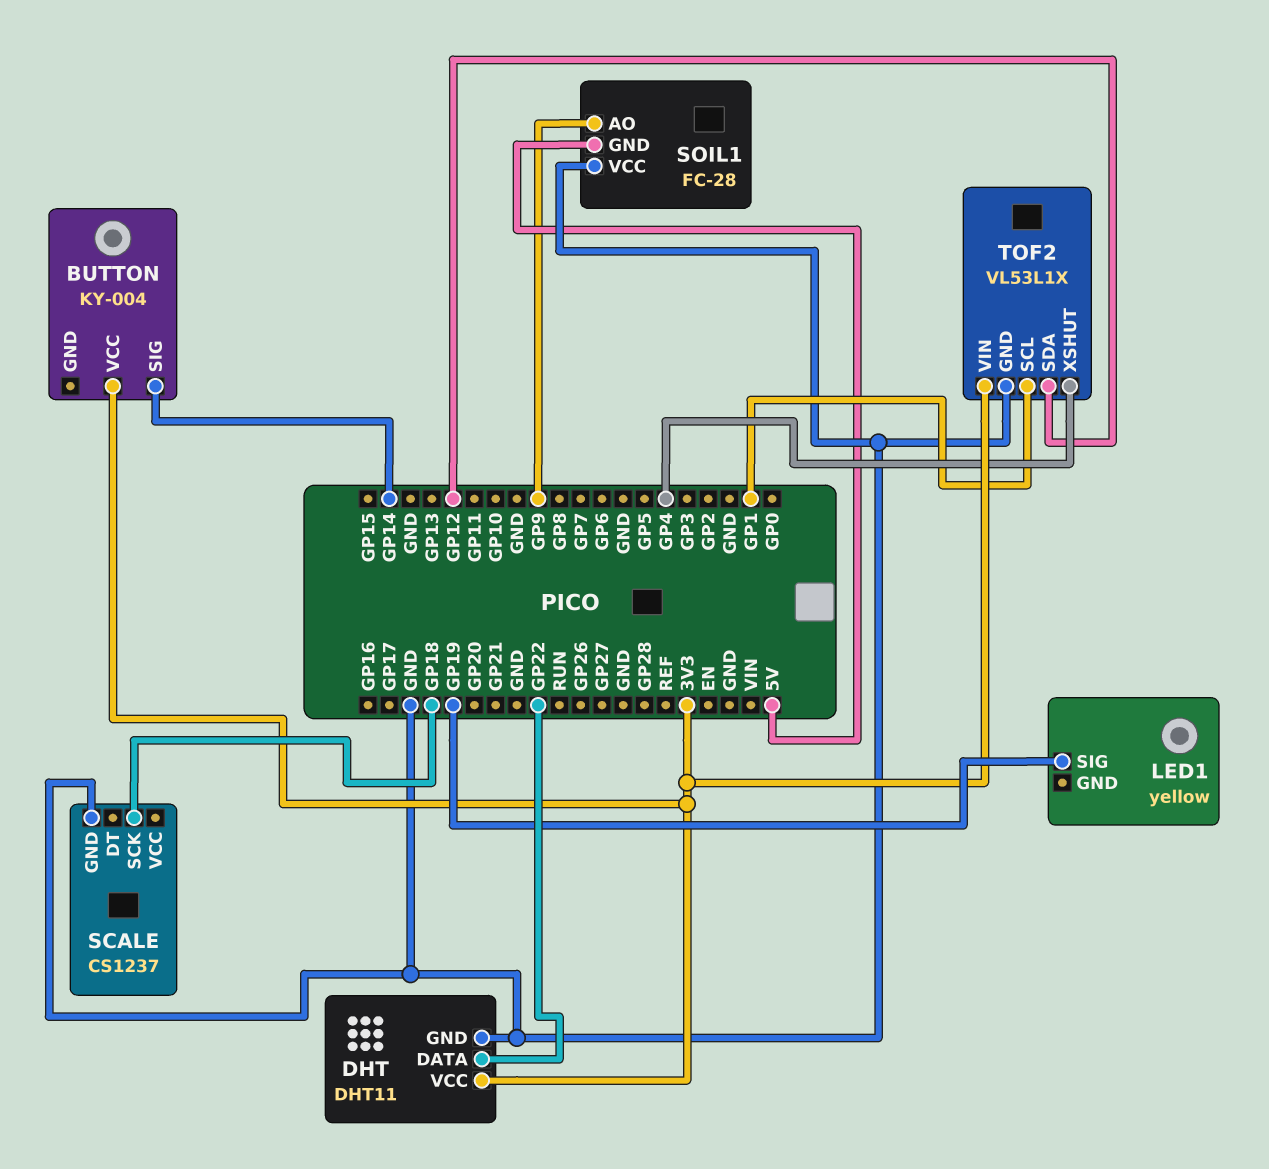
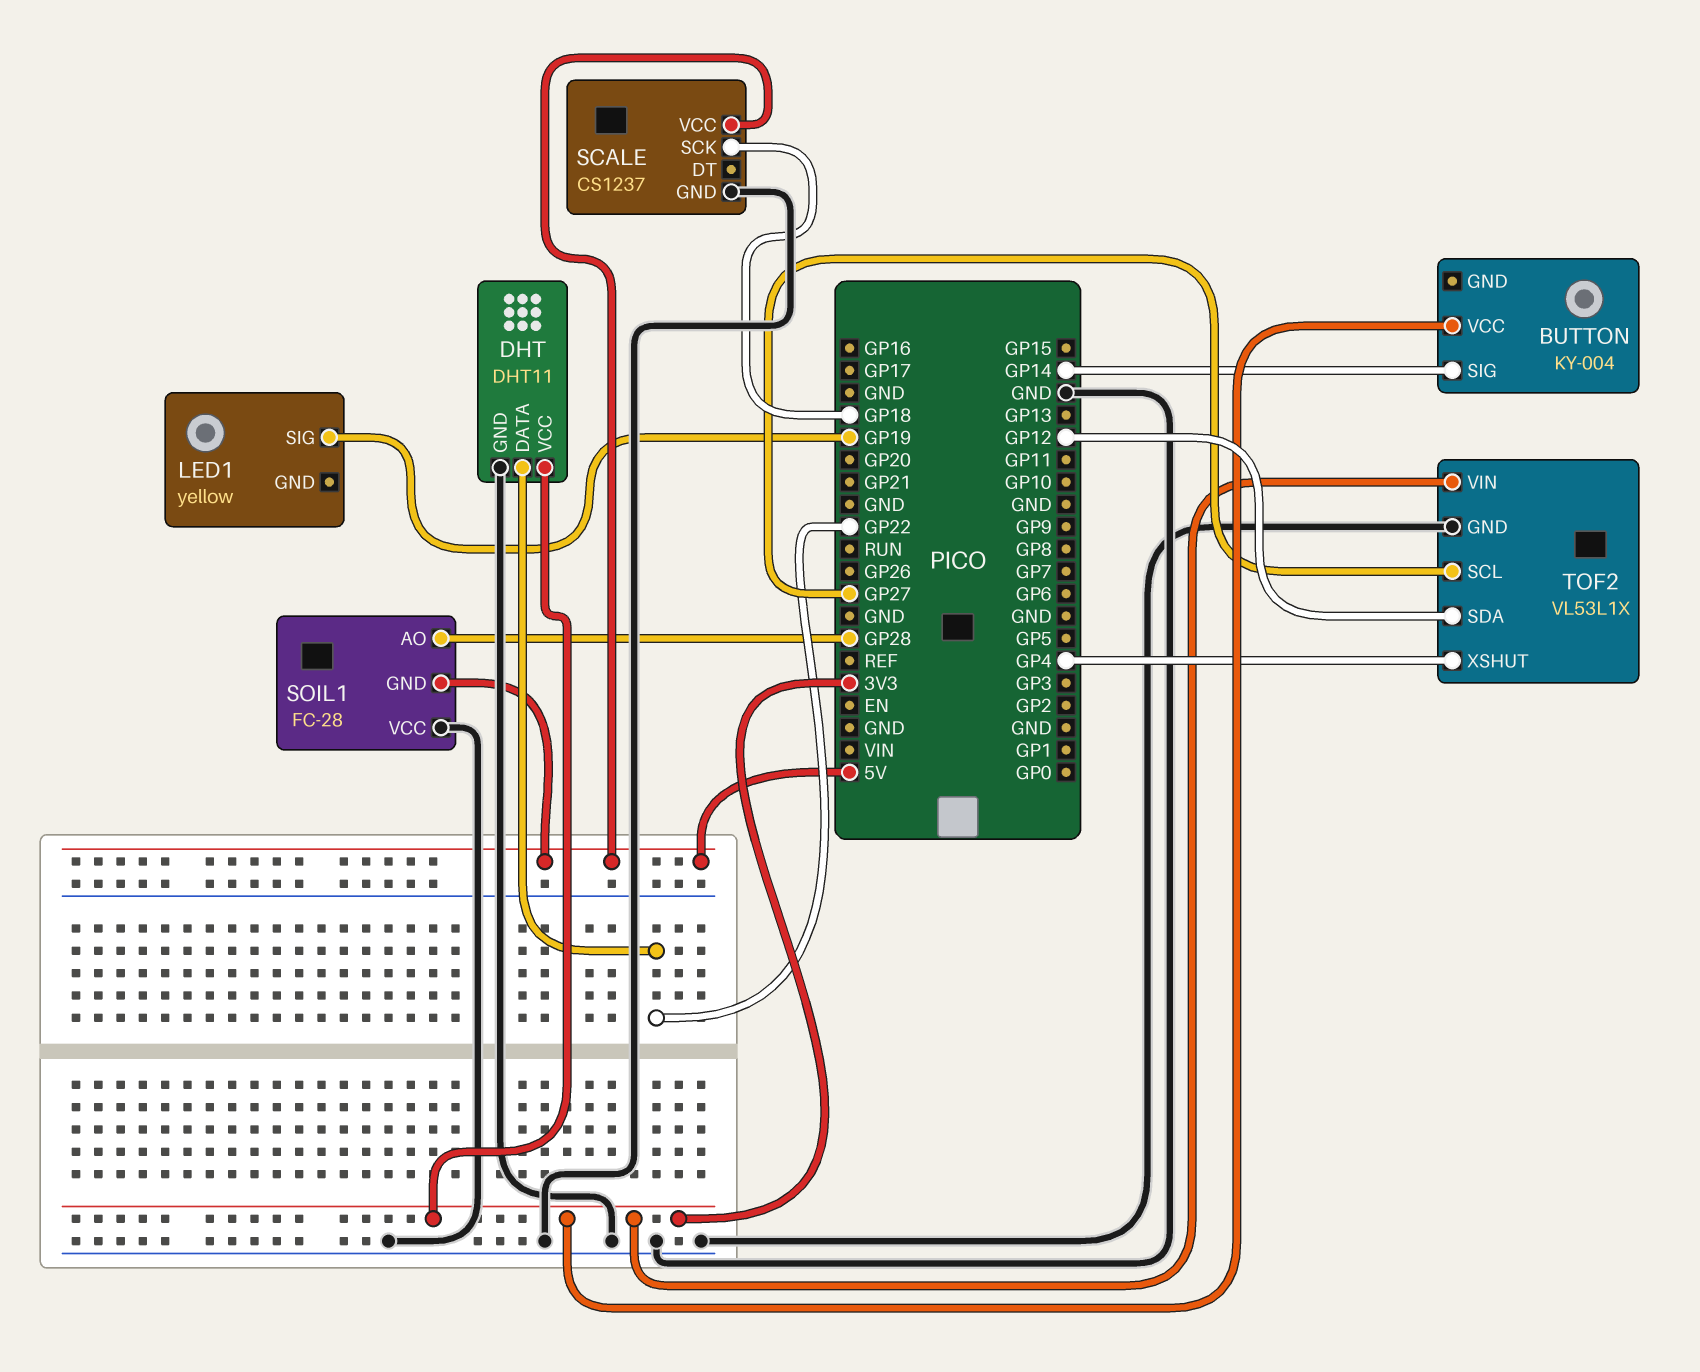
SCALE pin VCC: none -> 5V
SOIL1 pin AO: GP9 -> GP28
TOF2 pin SCL: GP1 -> GP27

